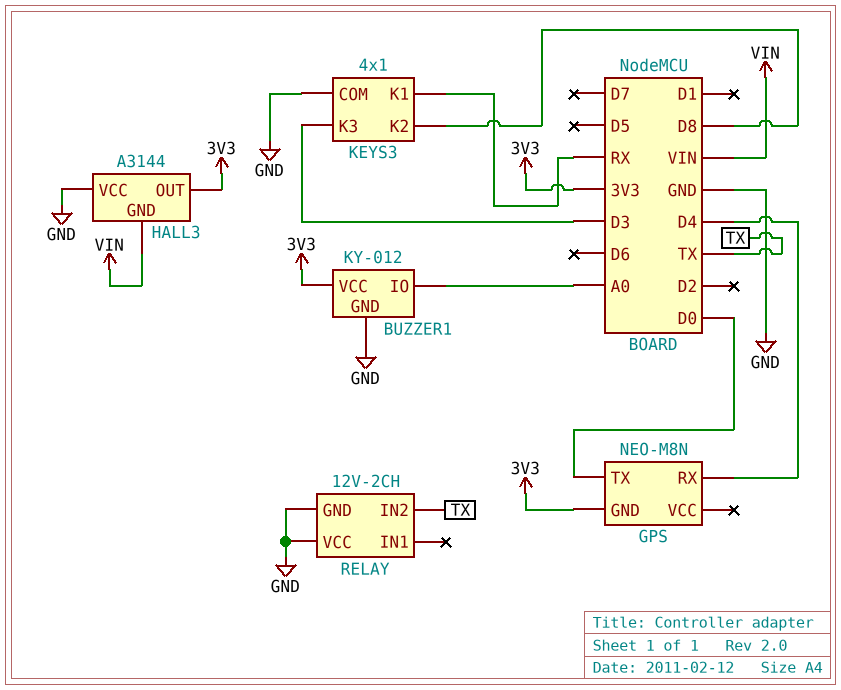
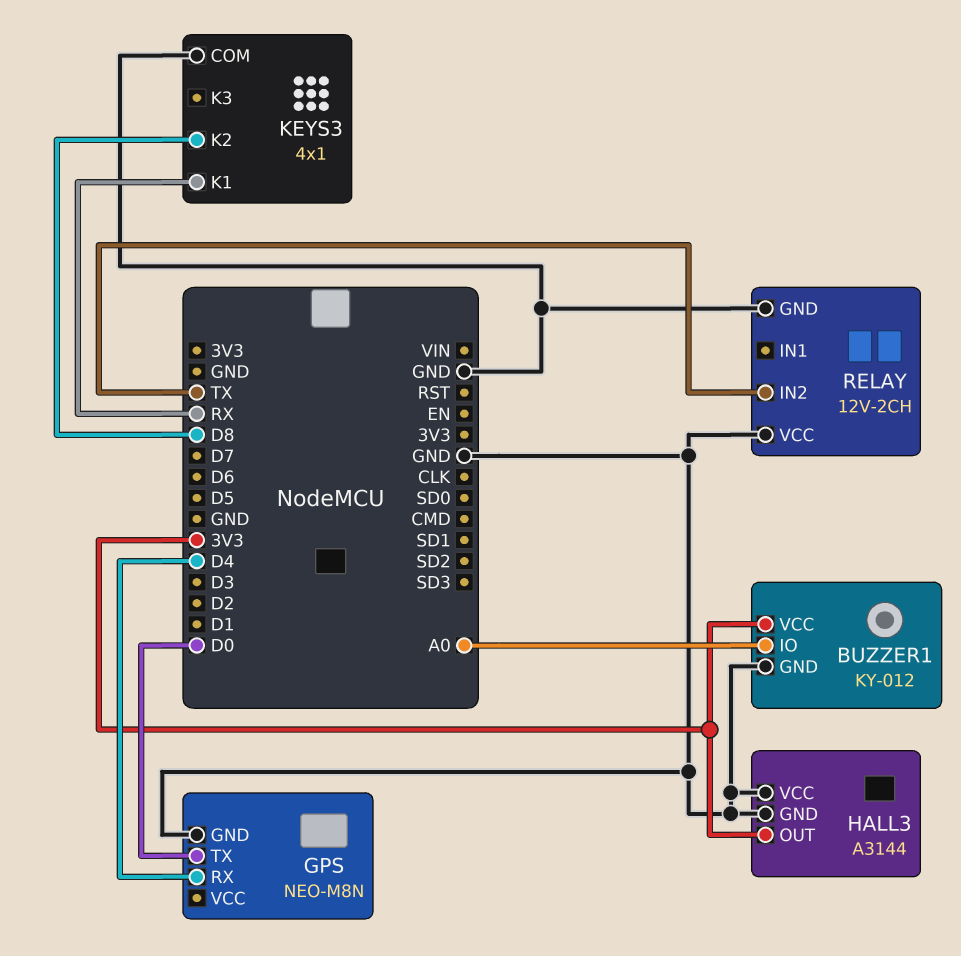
GPS pin GND: 3V3 -> GND
HALL3 pin GND: VIN -> GND
KEYS3 pin K3: D3 -> none

